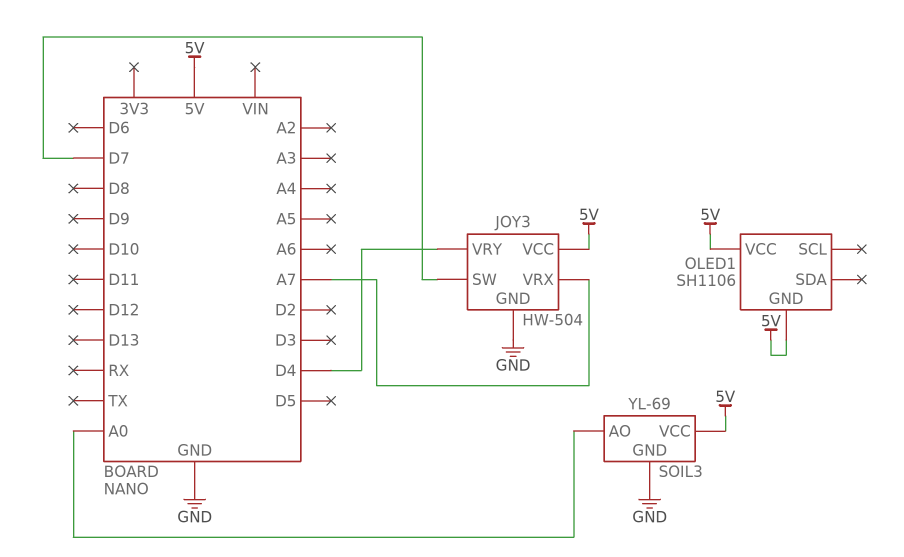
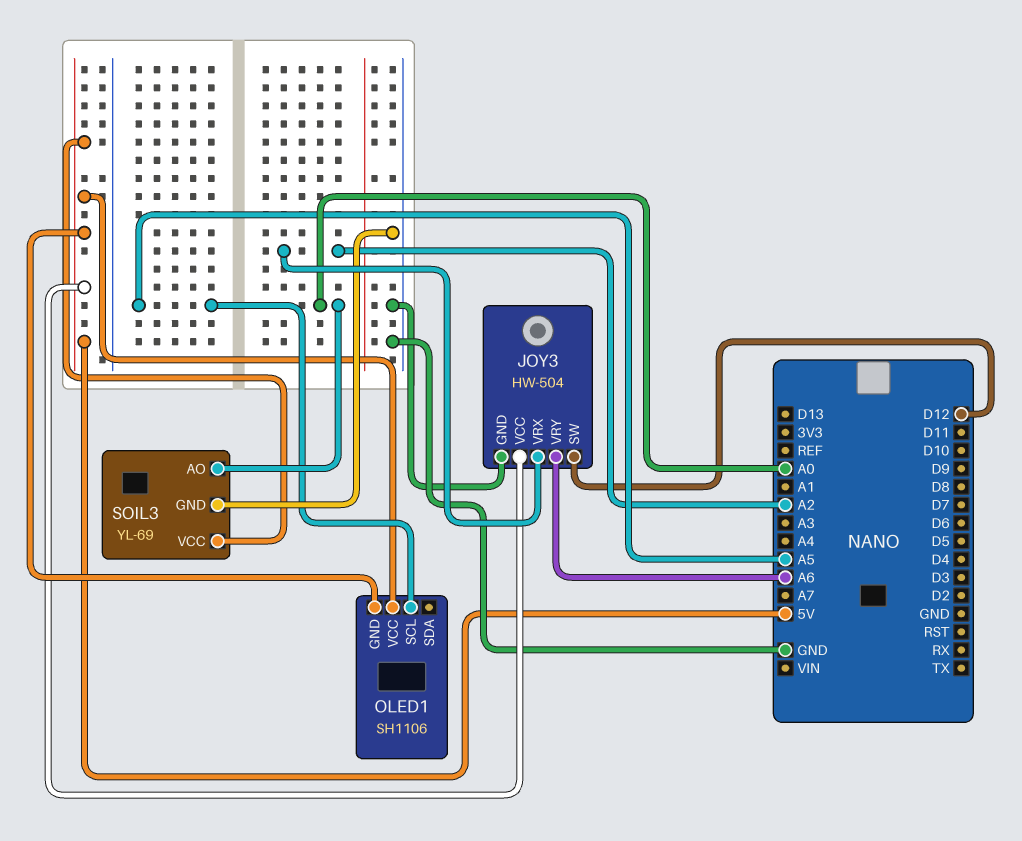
JOY3 pin SW: D7 -> D12
JOY3 pin VRX: A7 -> A2
JOY3 pin VRY: D4 -> A6
OLED1 pin SCL: none -> A5

